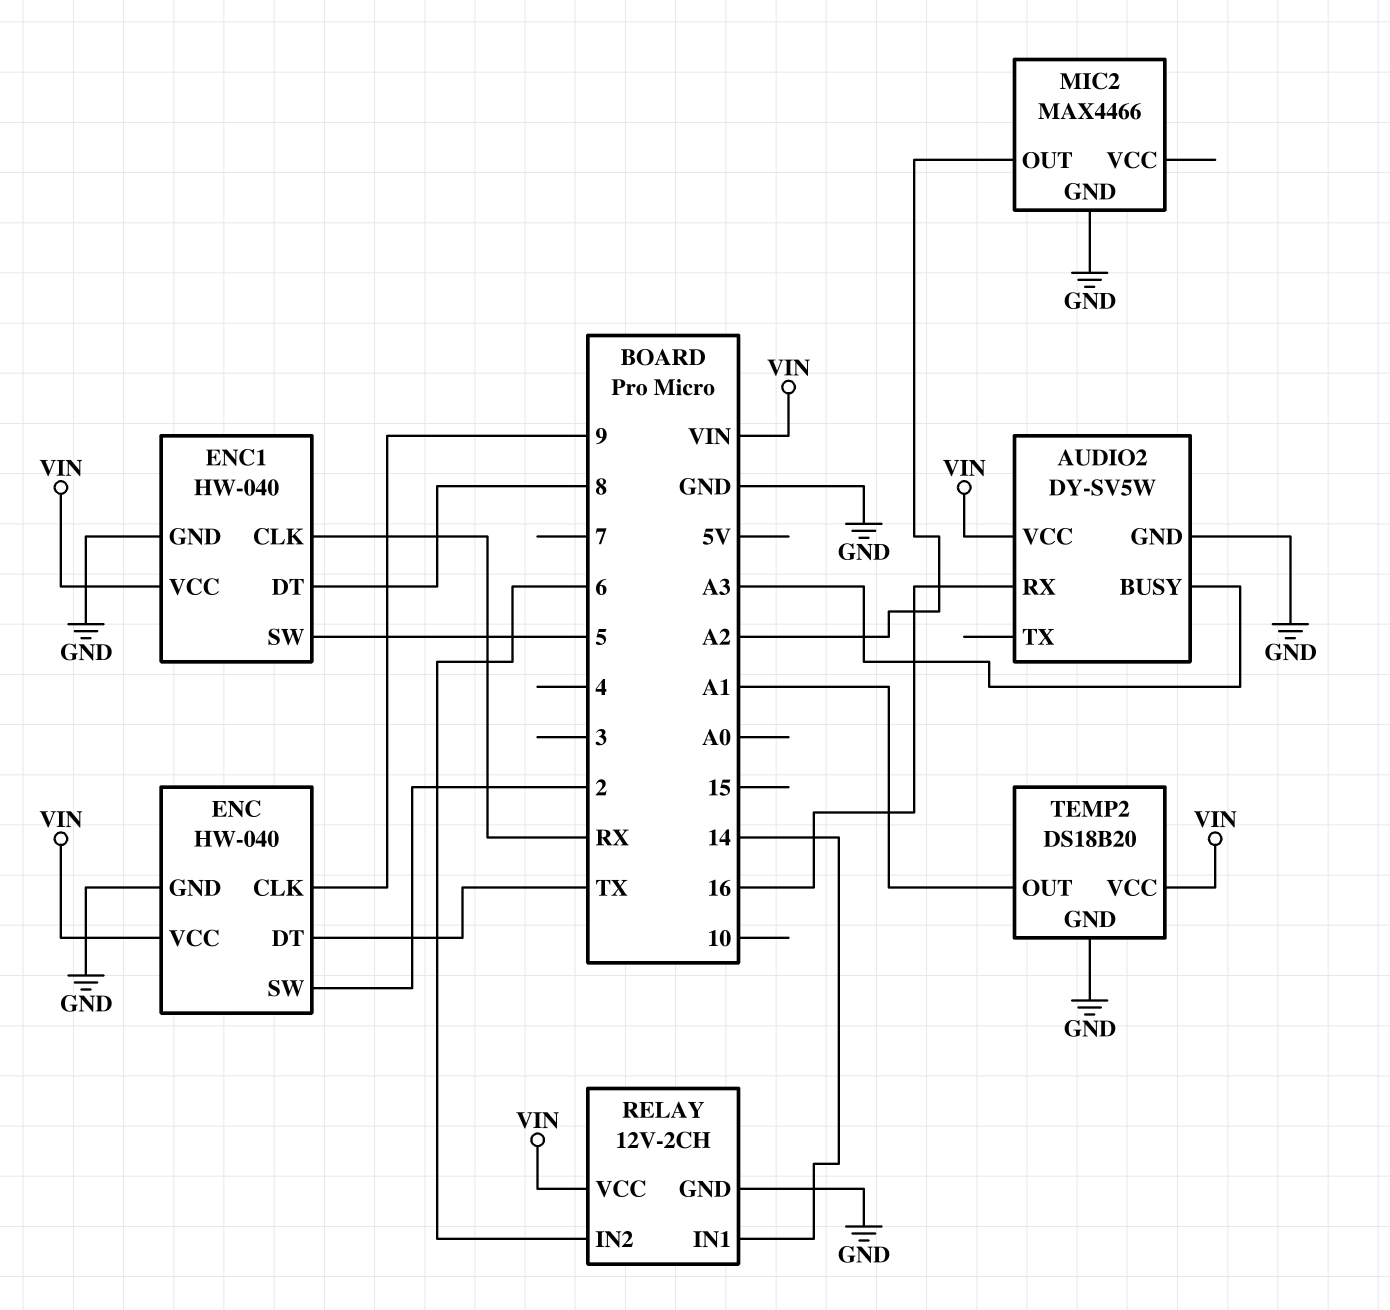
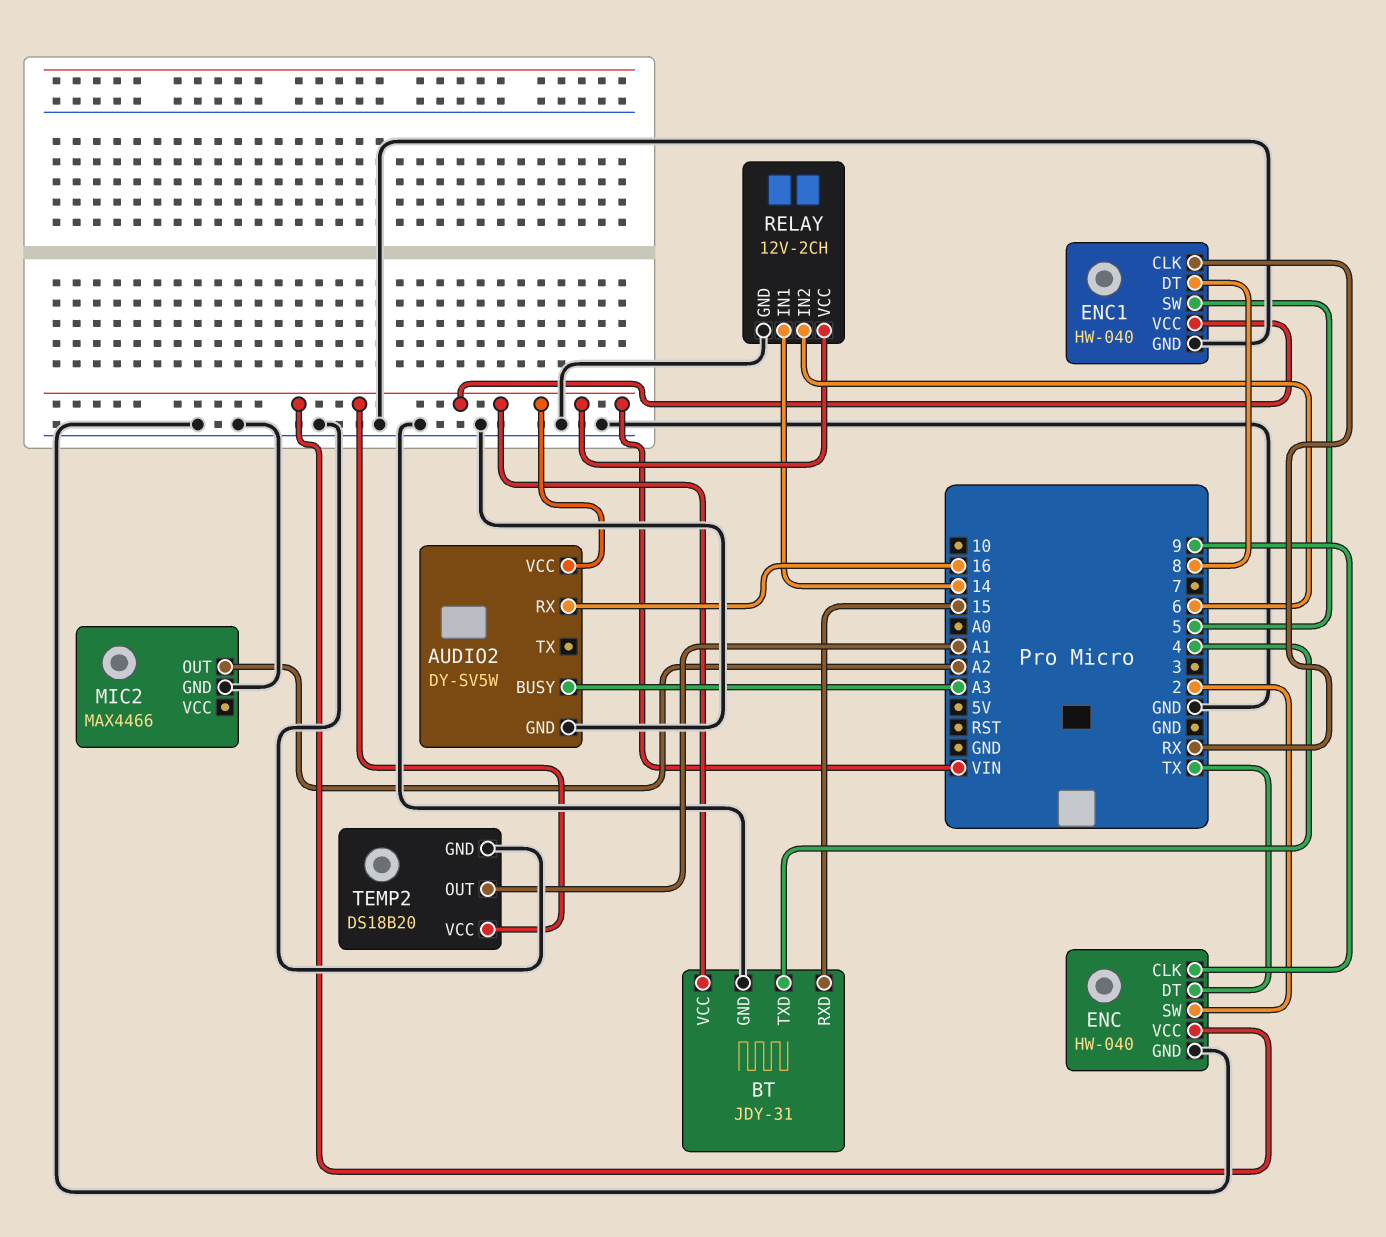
BT: none -> JDY-31
BT pin GND: none -> GND
BT pin RXD: none -> 15
BT pin TXD: none -> 4
BT pin VCC: none -> VIN

